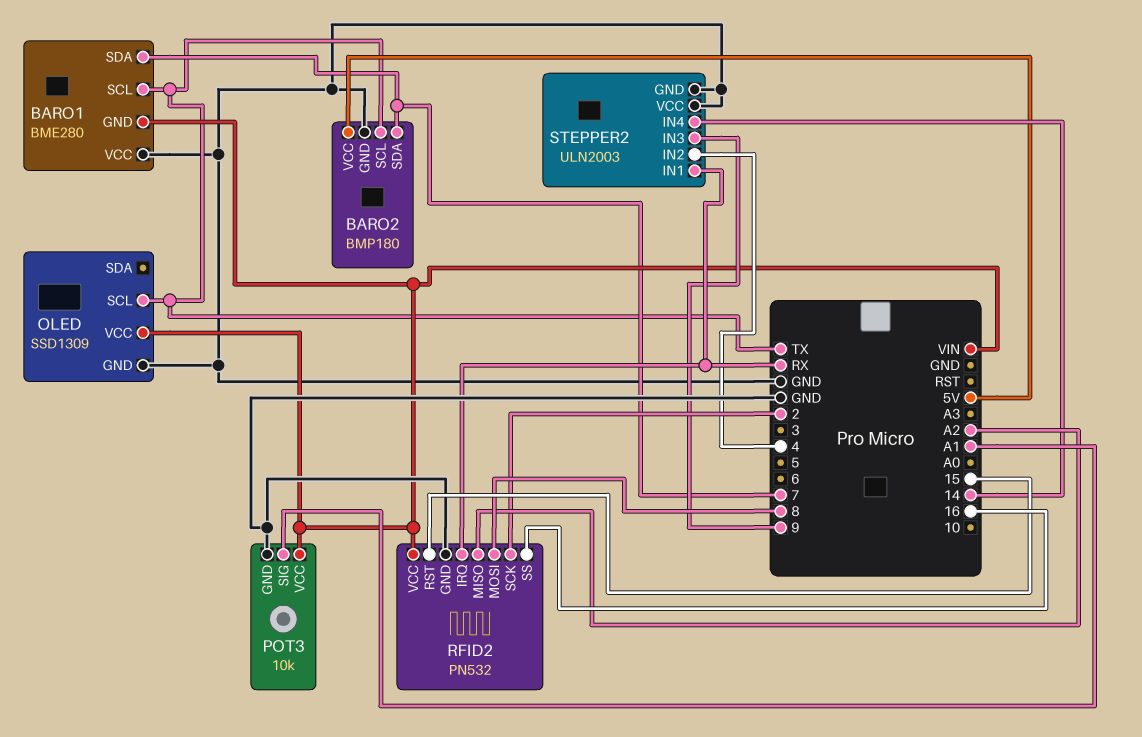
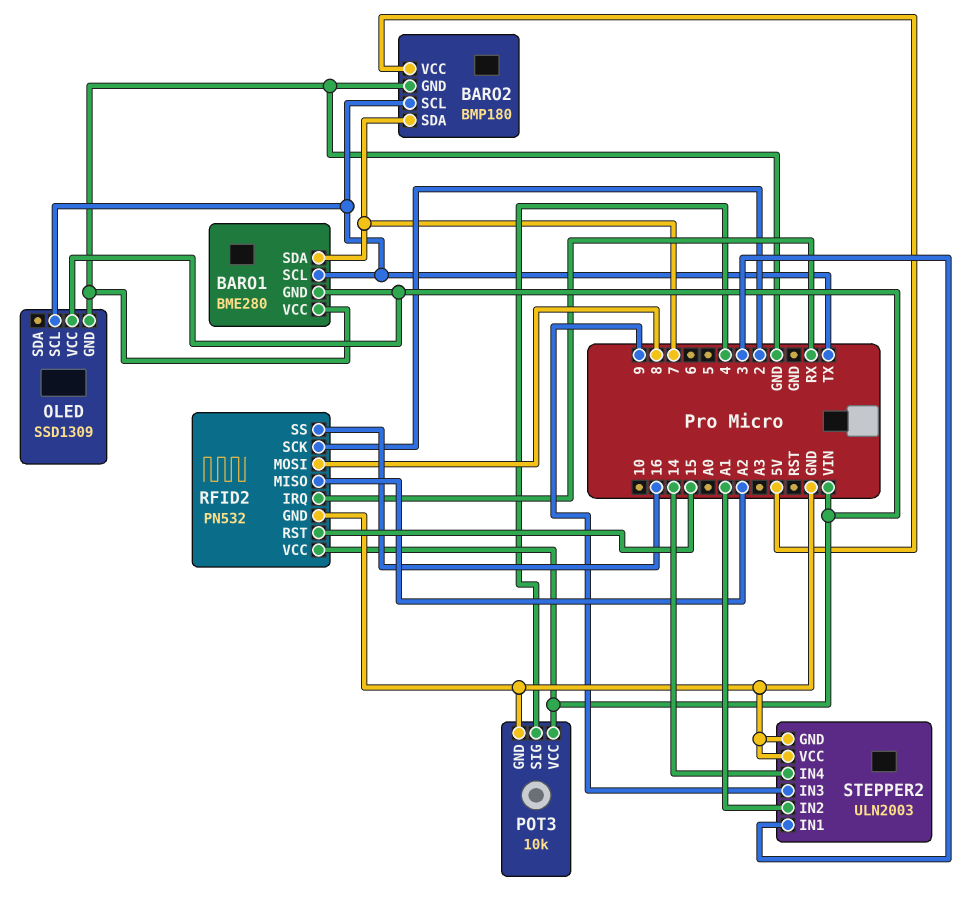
POT3 pin SIG: A1 -> 4
STEPPER2 pin IN1: RX -> 3
STEPPER2 pin IN2: 4 -> A1

